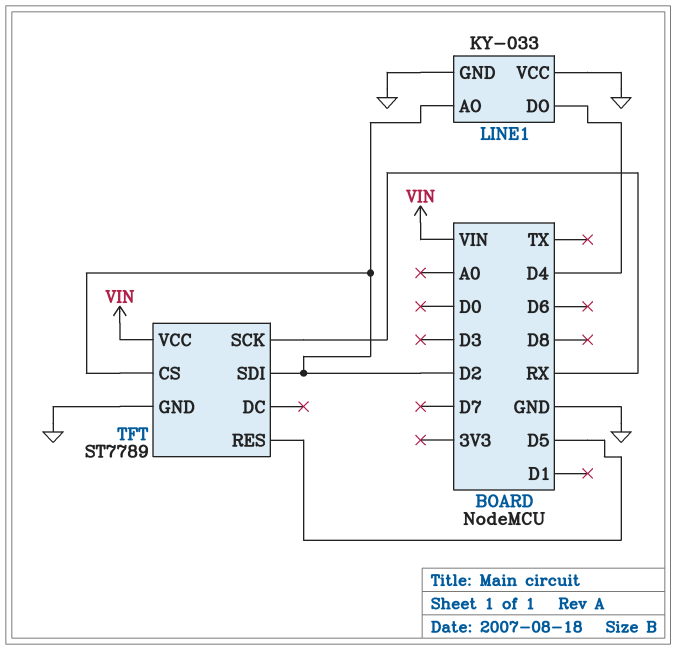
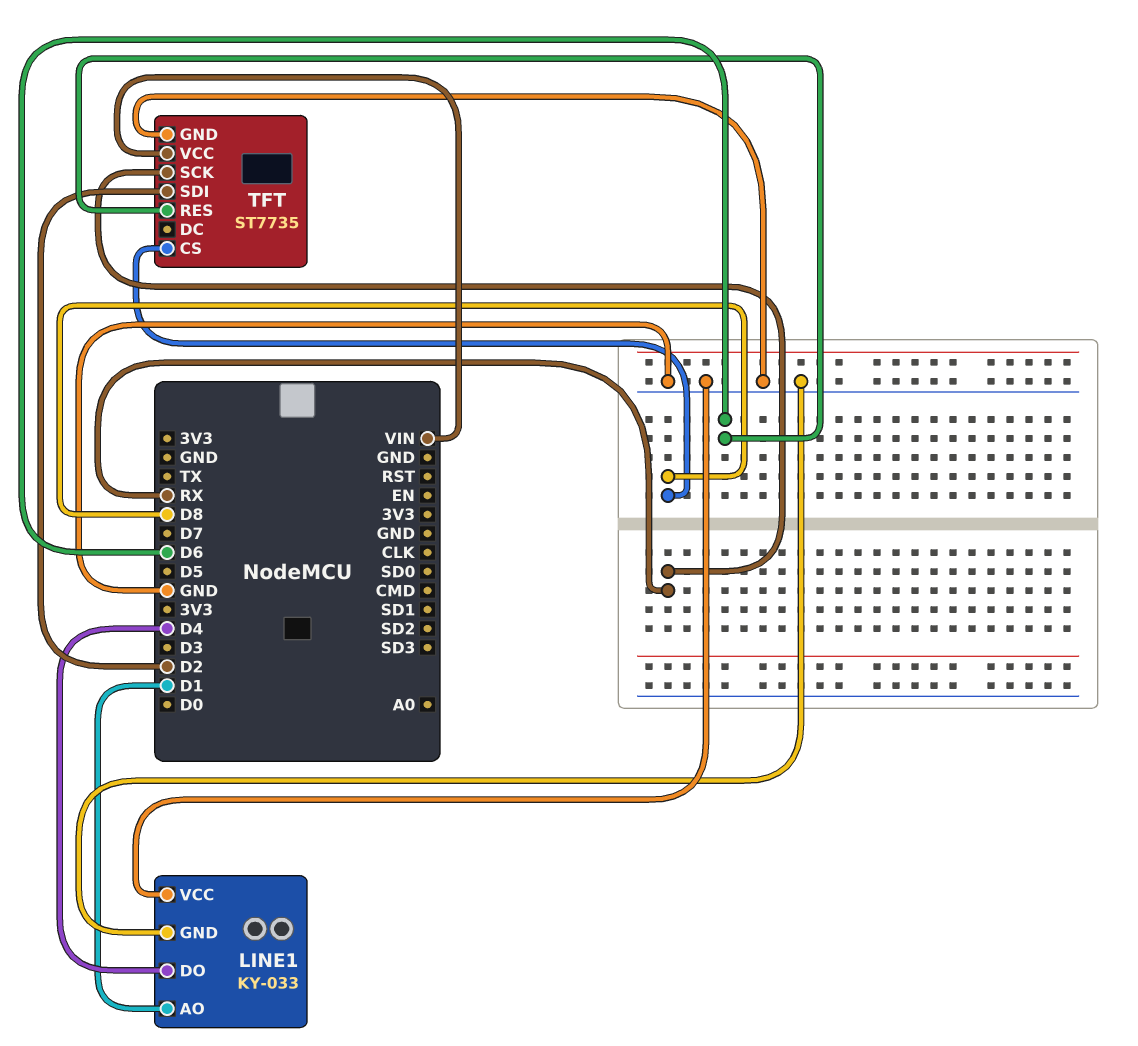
LINE1 pin AO: D2 -> D1
TFT: ST7789 -> ST7735
TFT pin CS: D2 -> D8
TFT pin RES: D5 -> D6

